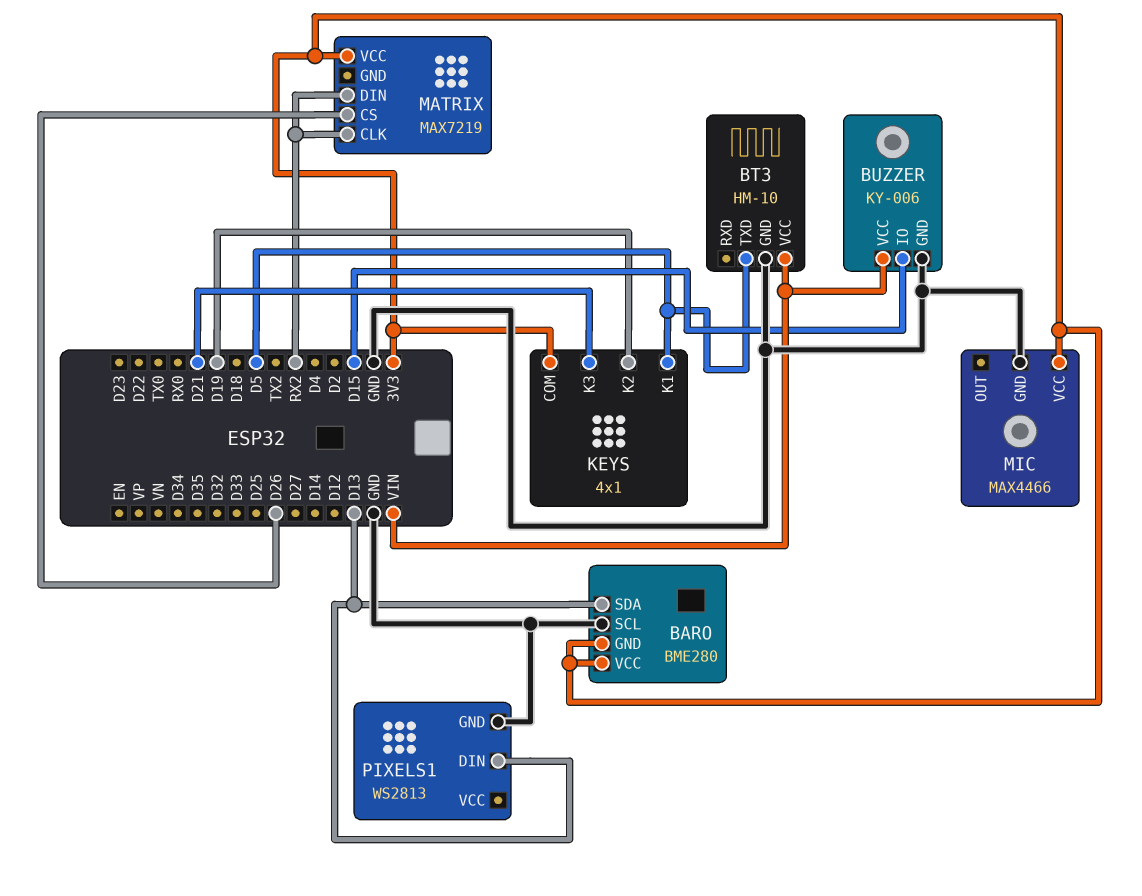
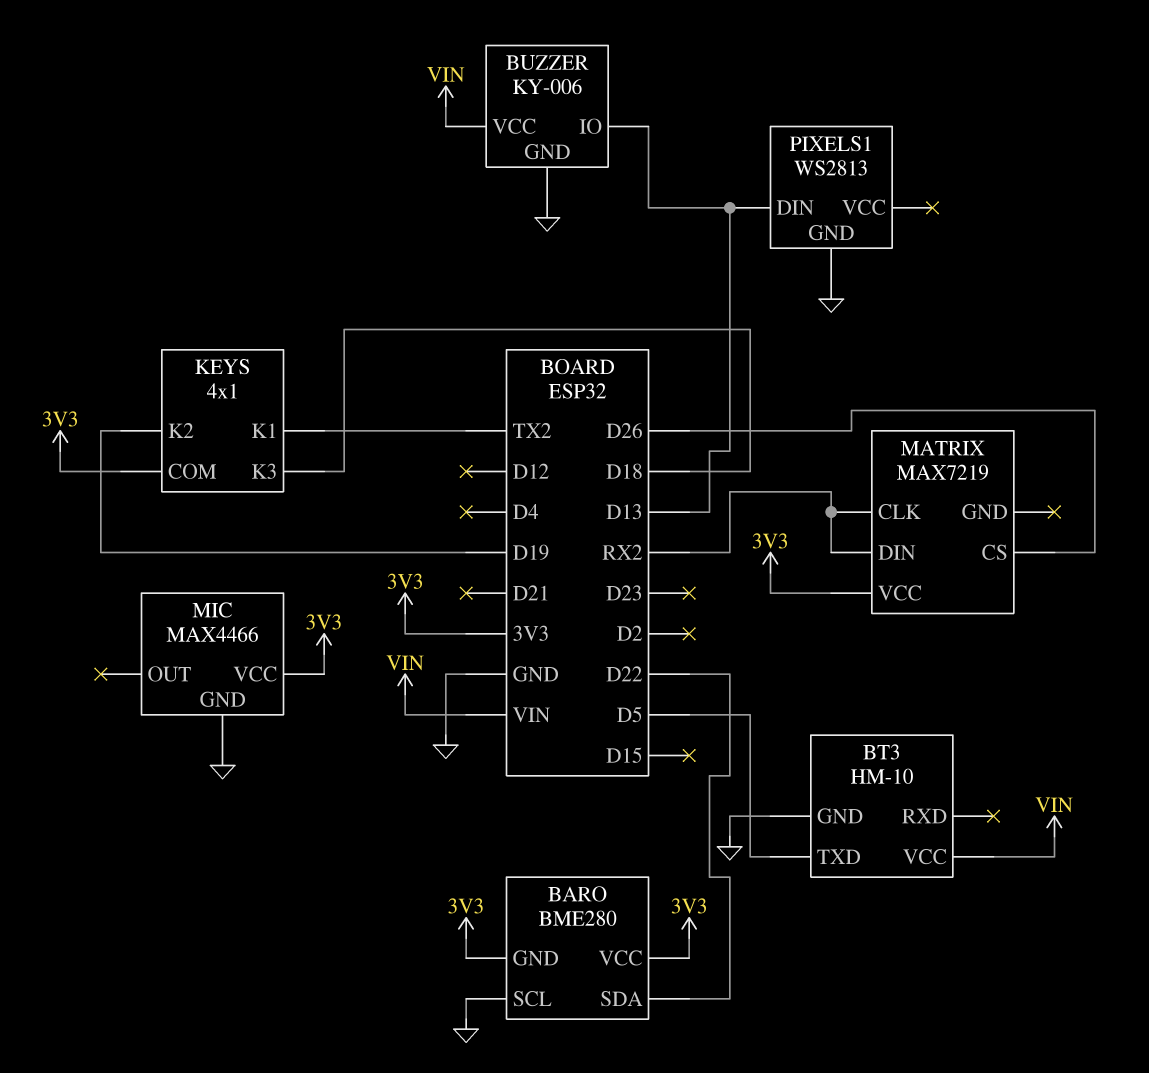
BARO pin SDA: D13 -> D22
BUZZER pin IO: D15 -> D13
KEYS pin K1: D5 -> TX2
KEYS pin K3: D21 -> D18

